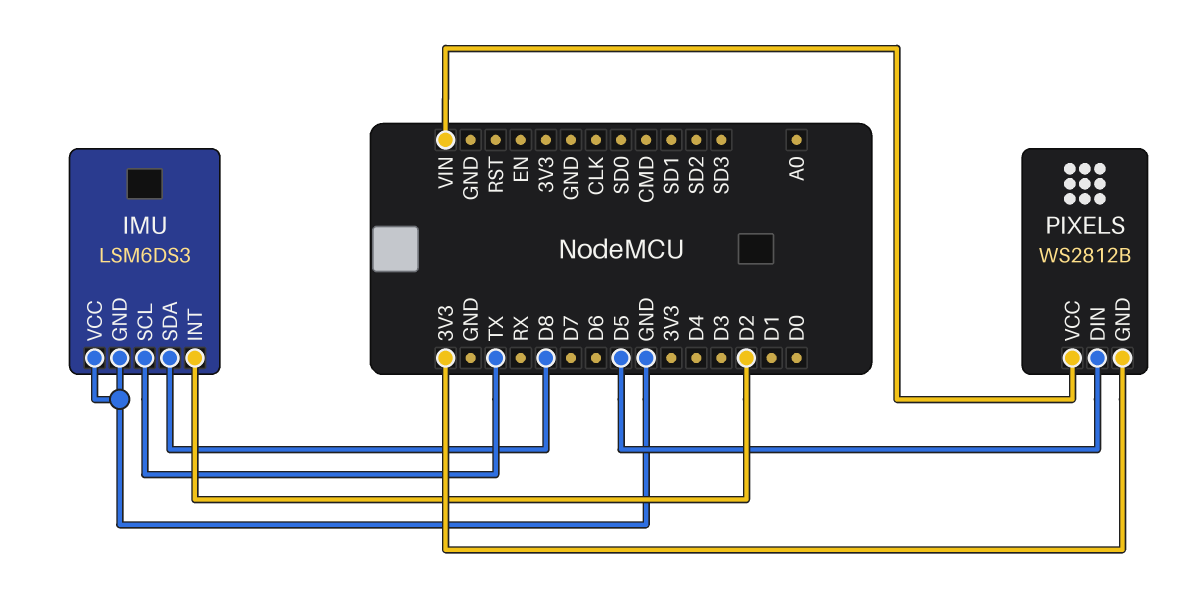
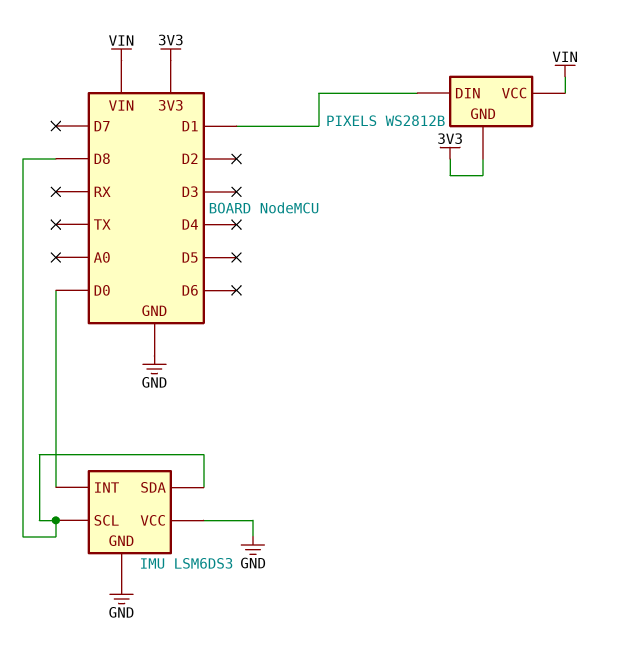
IMU pin INT: D2 -> D0
IMU pin SCL: TX -> D8
PIXELS pin DIN: D5 -> D1

